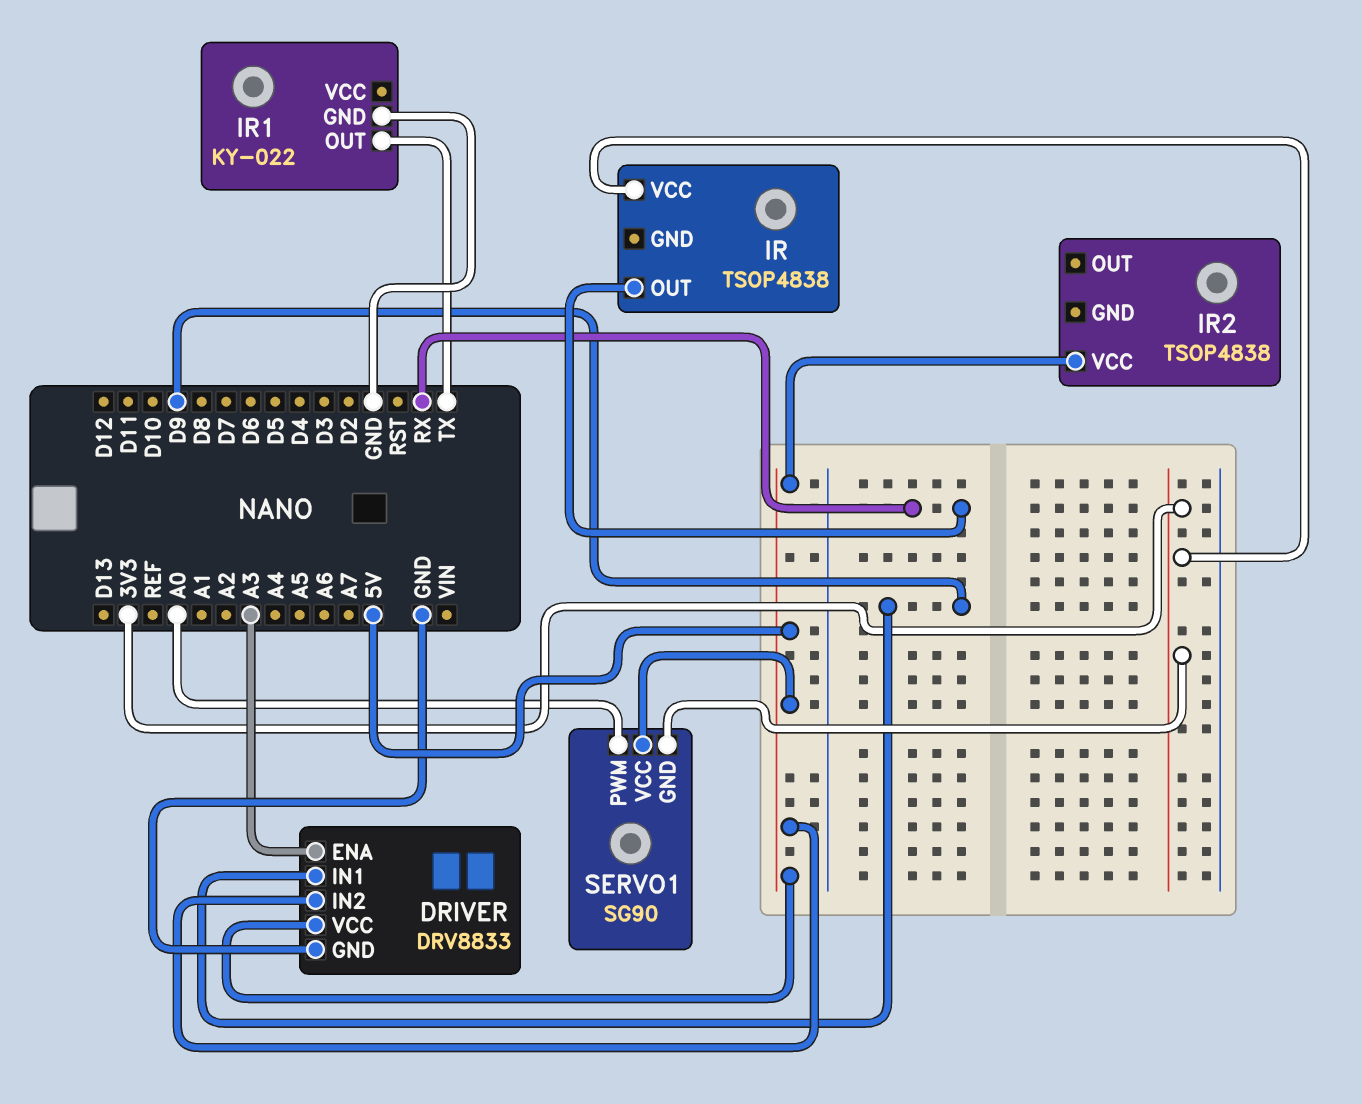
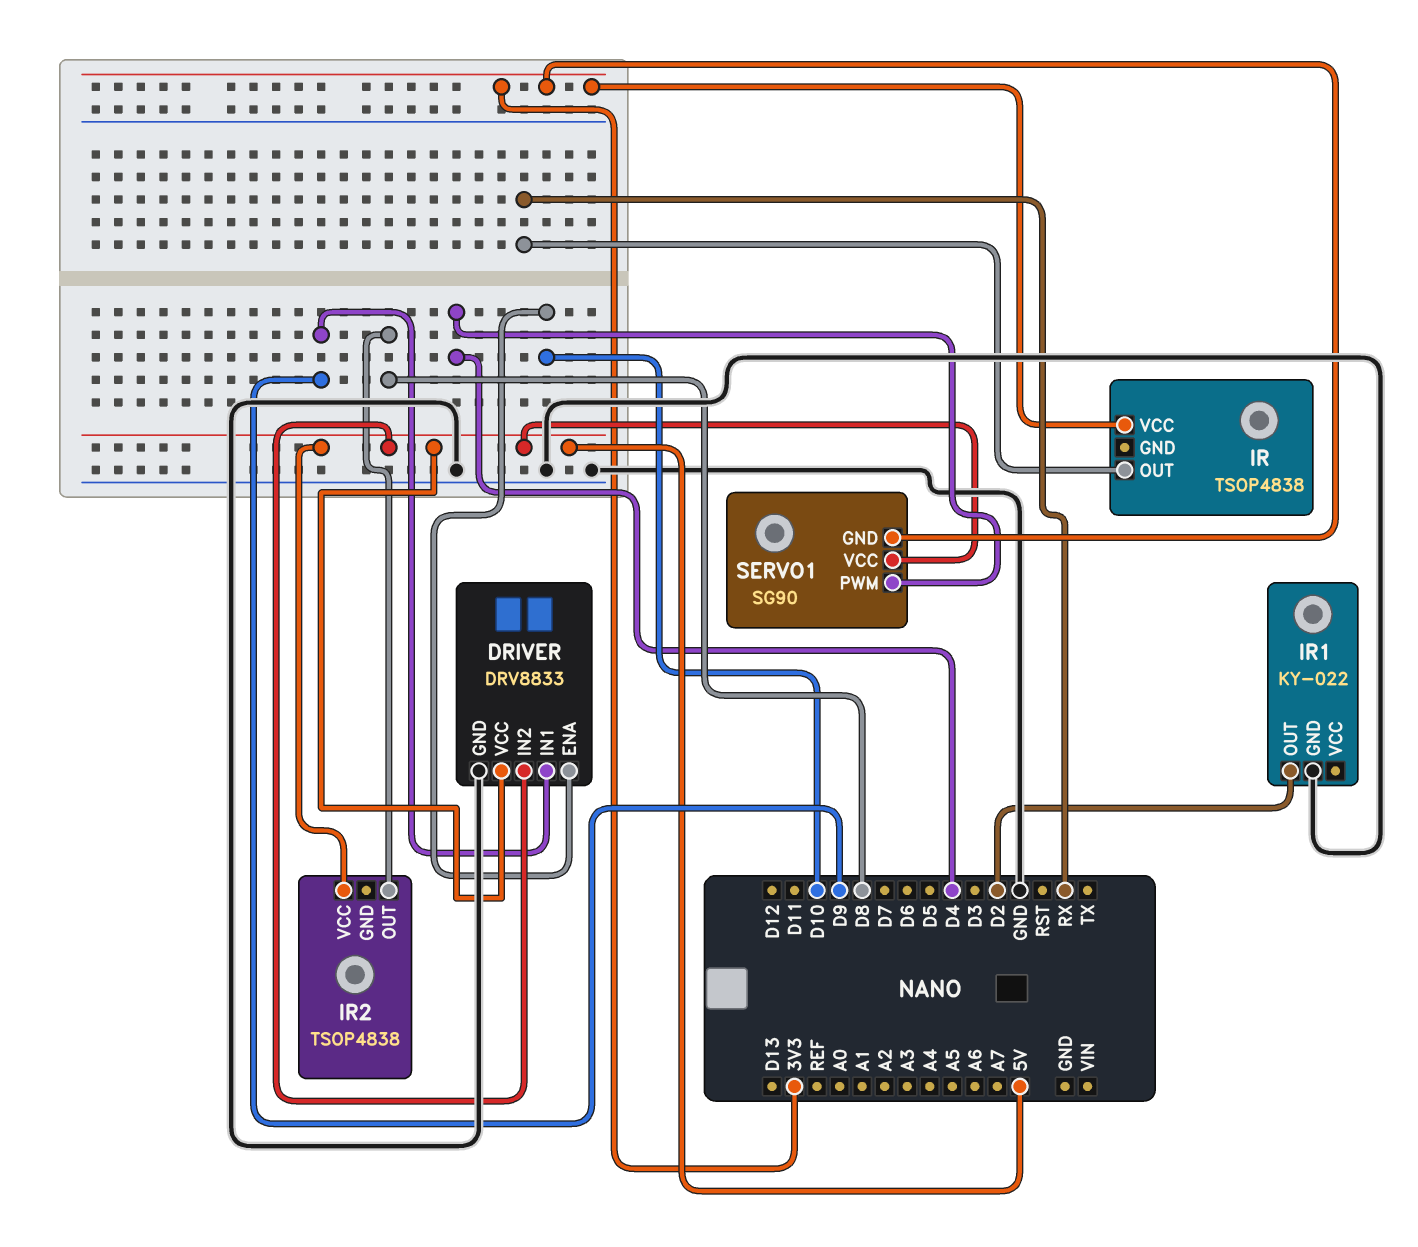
DRIVER pin ENA: A3 -> D10
IR1 pin OUT: TX -> D2
IR2 pin OUT: none -> D8
SERVO1 pin PWM: A0 -> D4

